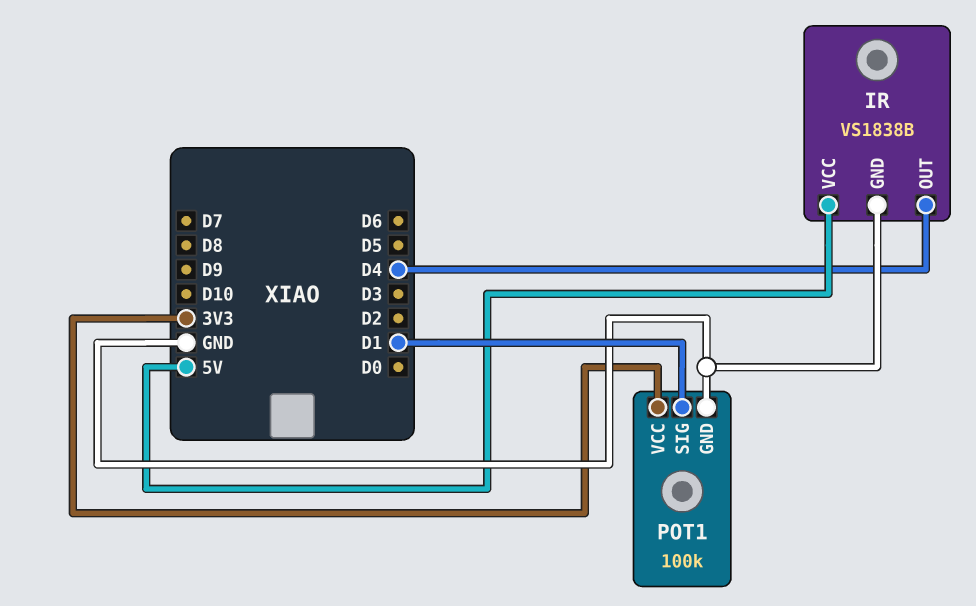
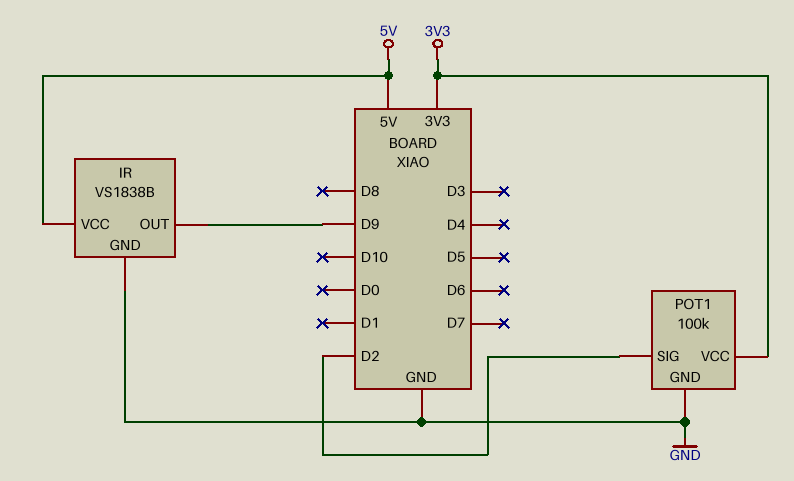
IR pin OUT: D4 -> D9
POT1 pin SIG: D1 -> D2

